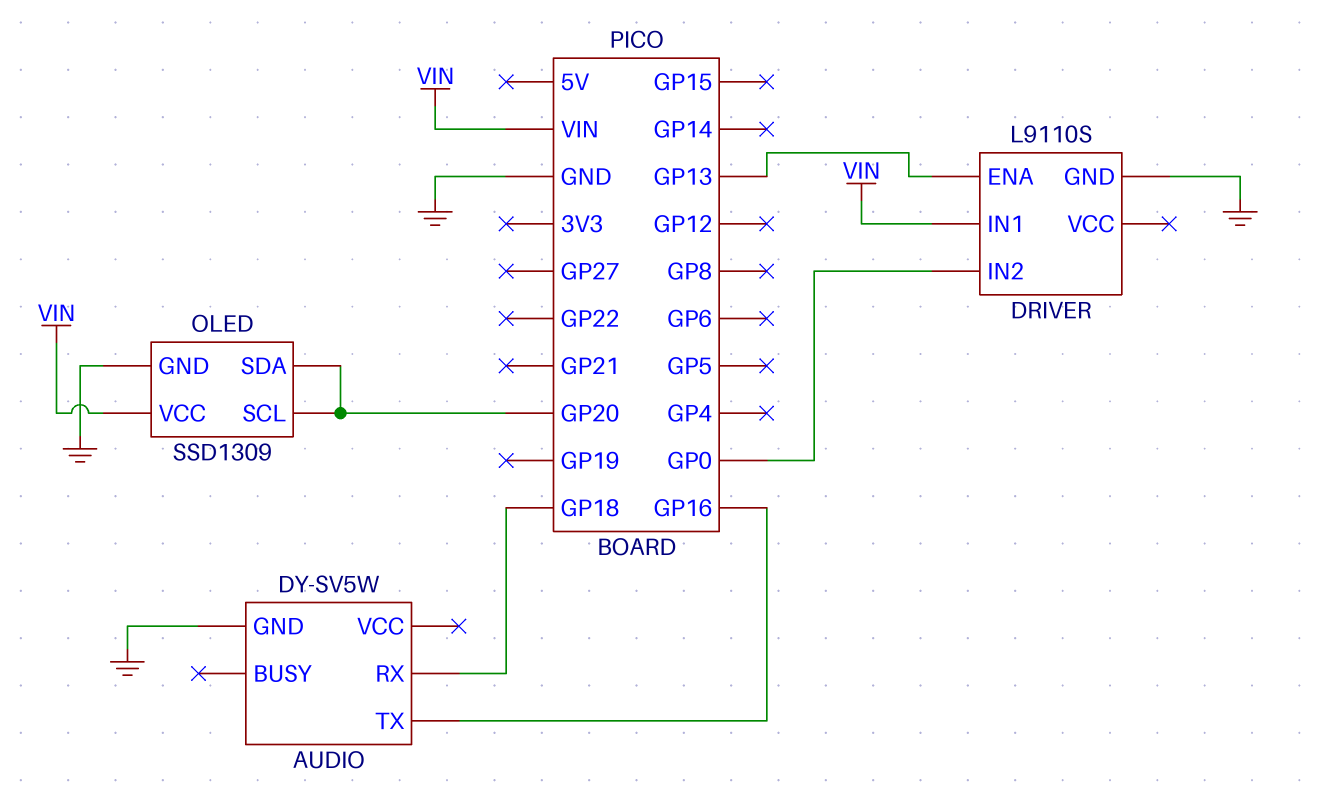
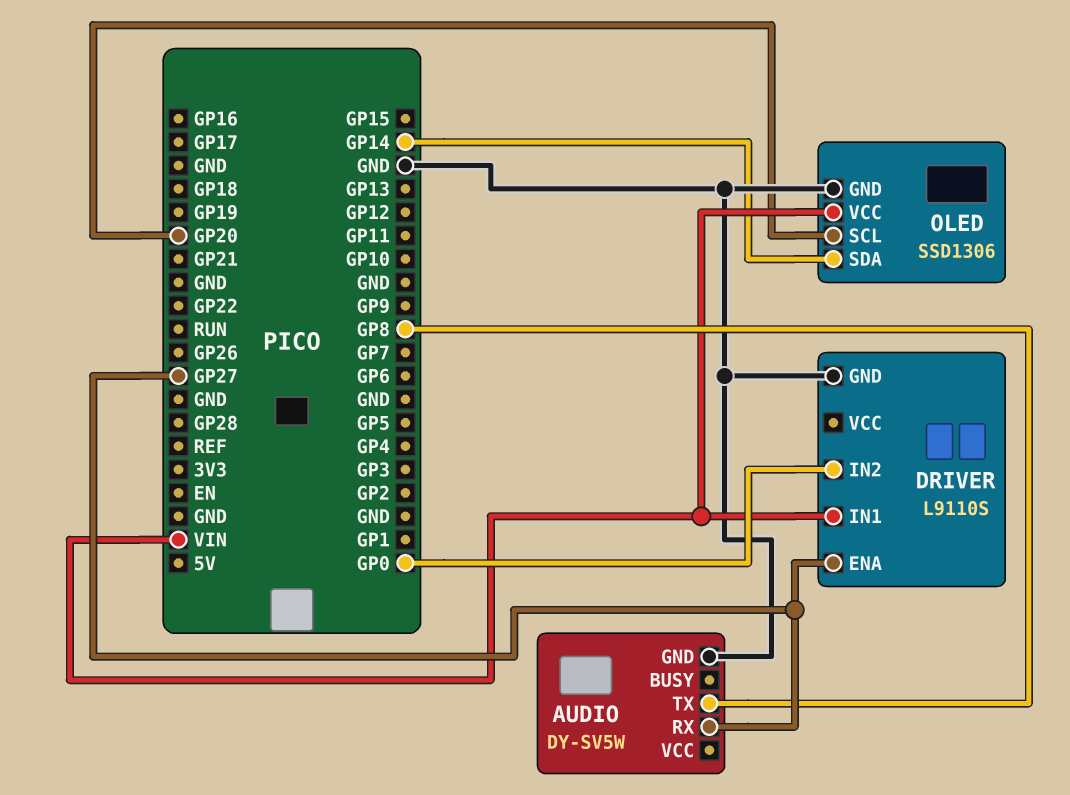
AUDIO pin RX: GP18 -> GP27
AUDIO pin TX: GP16 -> GP8
DRIVER pin ENA: GP13 -> GP27
OLED: SSD1309 -> SSD1306
OLED pin SDA: GP20 -> GP14

